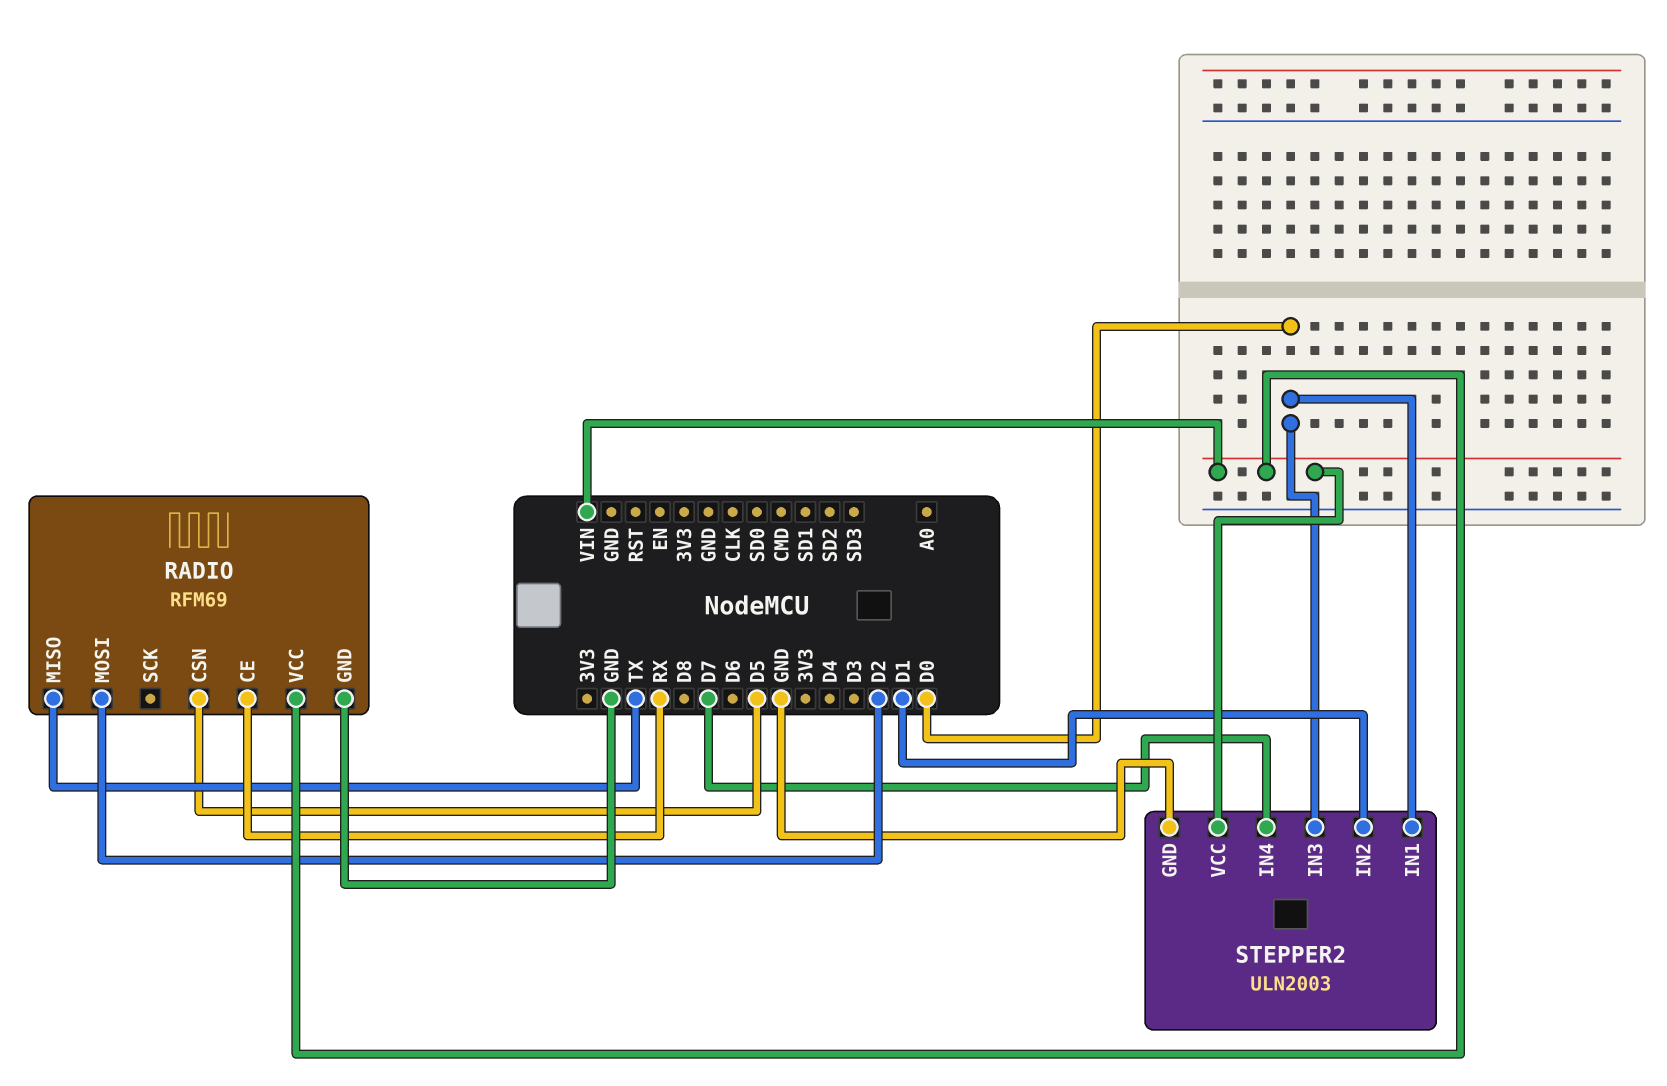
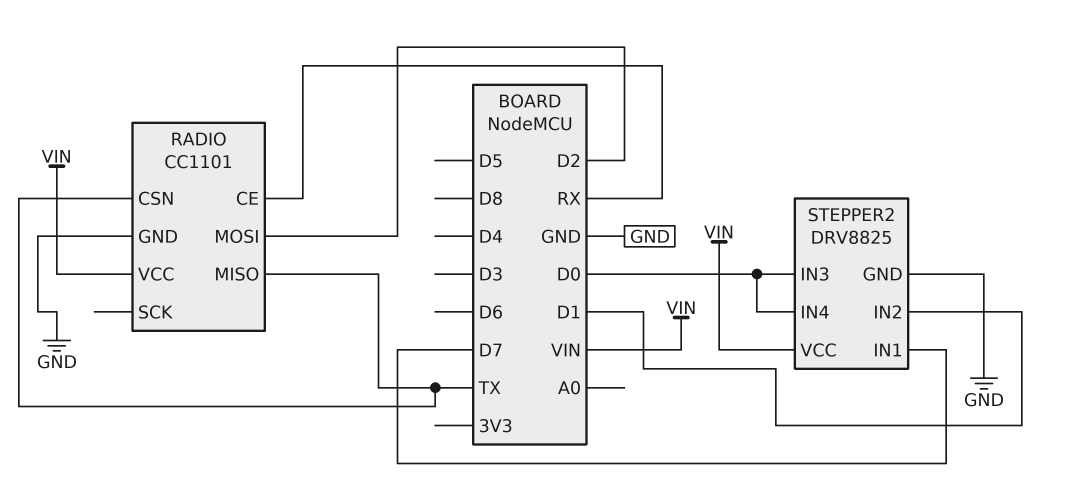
RADIO: RFM69 -> CC1101
RADIO pin CSN: D5 -> TX
STEPPER2: ULN2003 -> DRV8825
STEPPER2 pin IN1: D0 -> D7
STEPPER2 pin IN4: D7 -> D0

